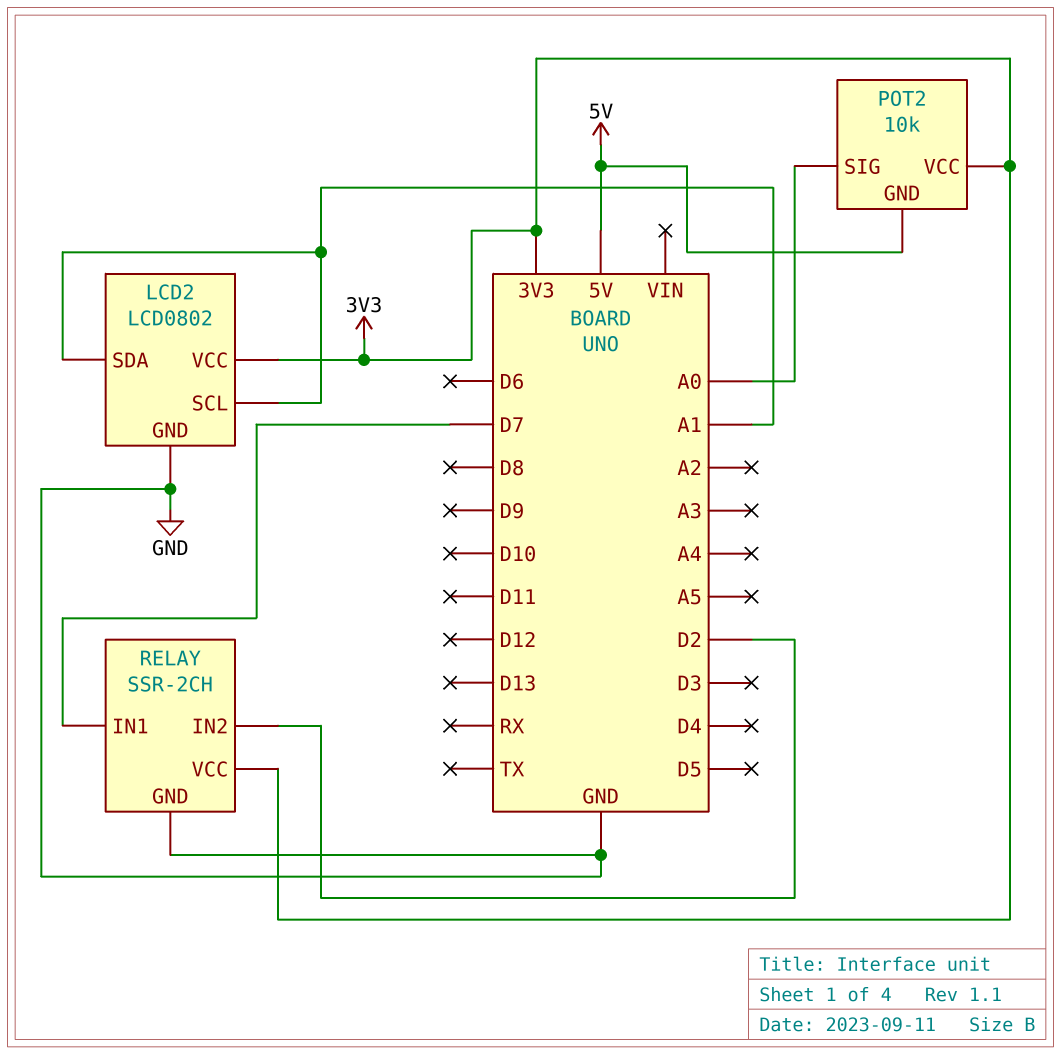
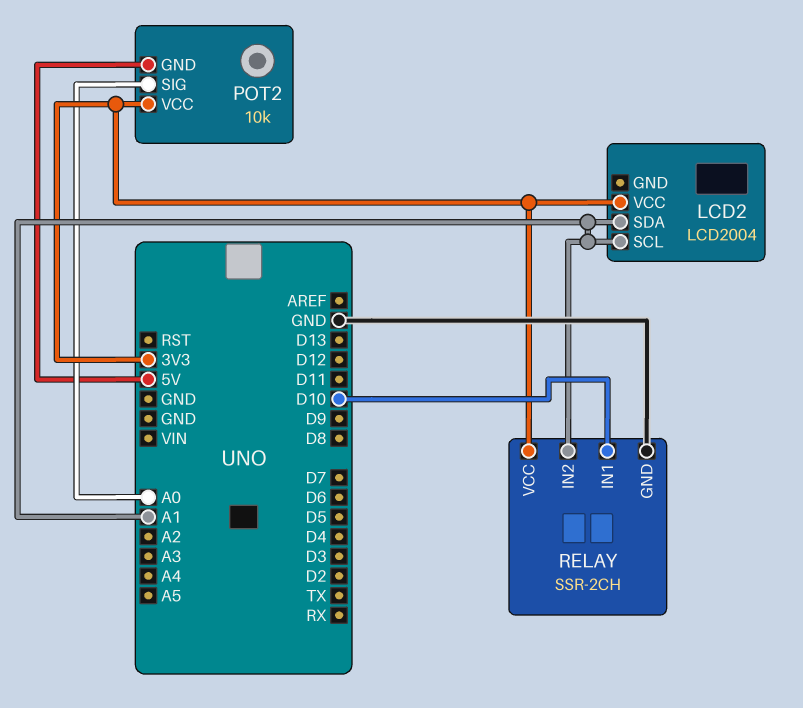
LCD2: LCD0802 -> LCD2004
LCD2 pin GND: GND -> none
RELAY pin IN1: D7 -> D10
RELAY pin IN2: D2 -> A1

